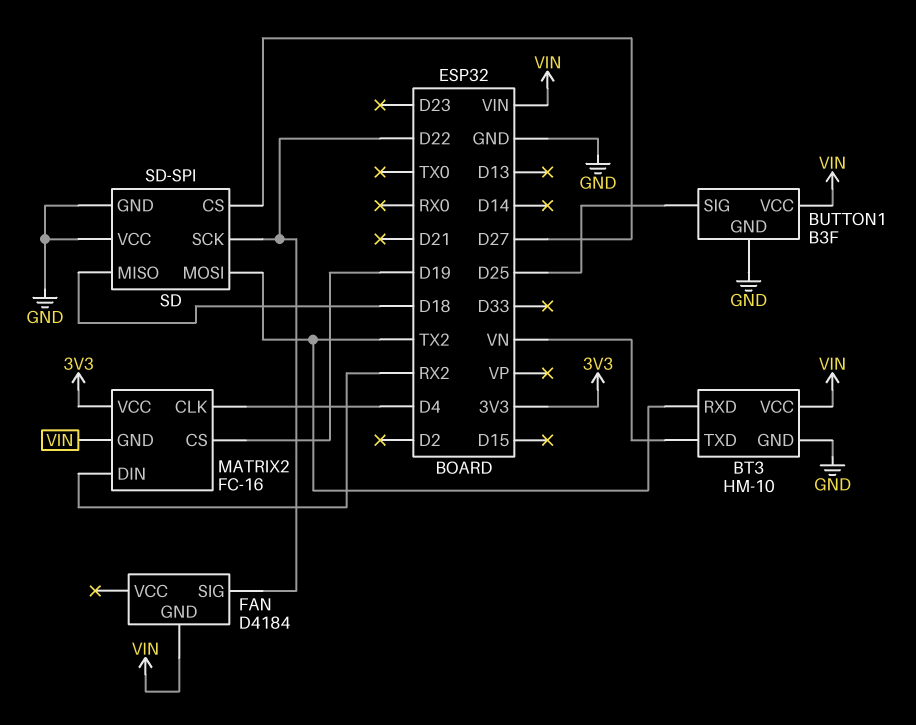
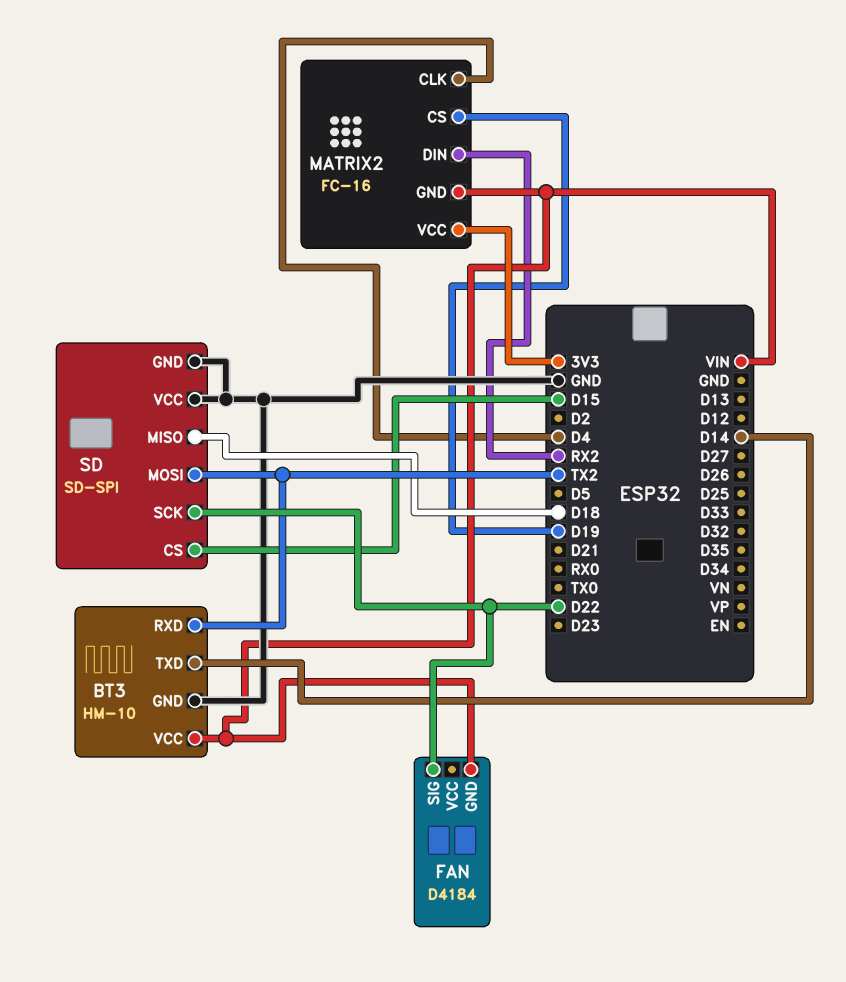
BT3 pin TXD: VN -> D14
BUTTON1: B3F -> none
BUTTON1 pin GND: GND -> none
BUTTON1 pin SIG: D25 -> none
BUTTON1 pin VCC: VIN -> none
SD pin CS: D27 -> D15

